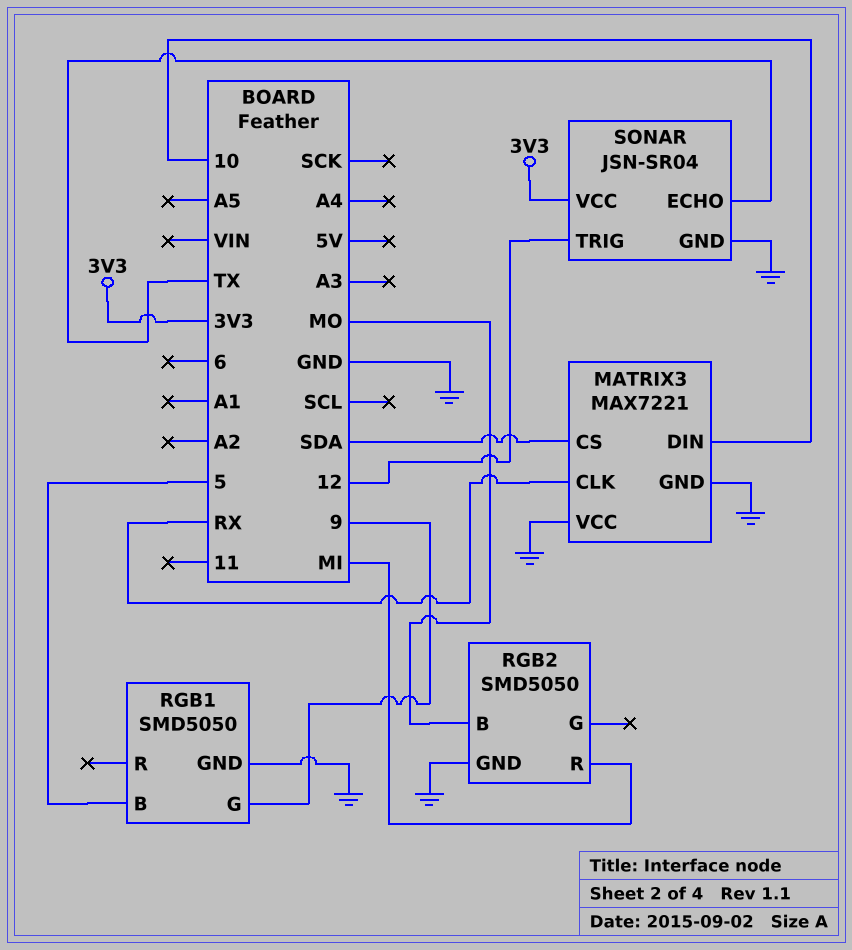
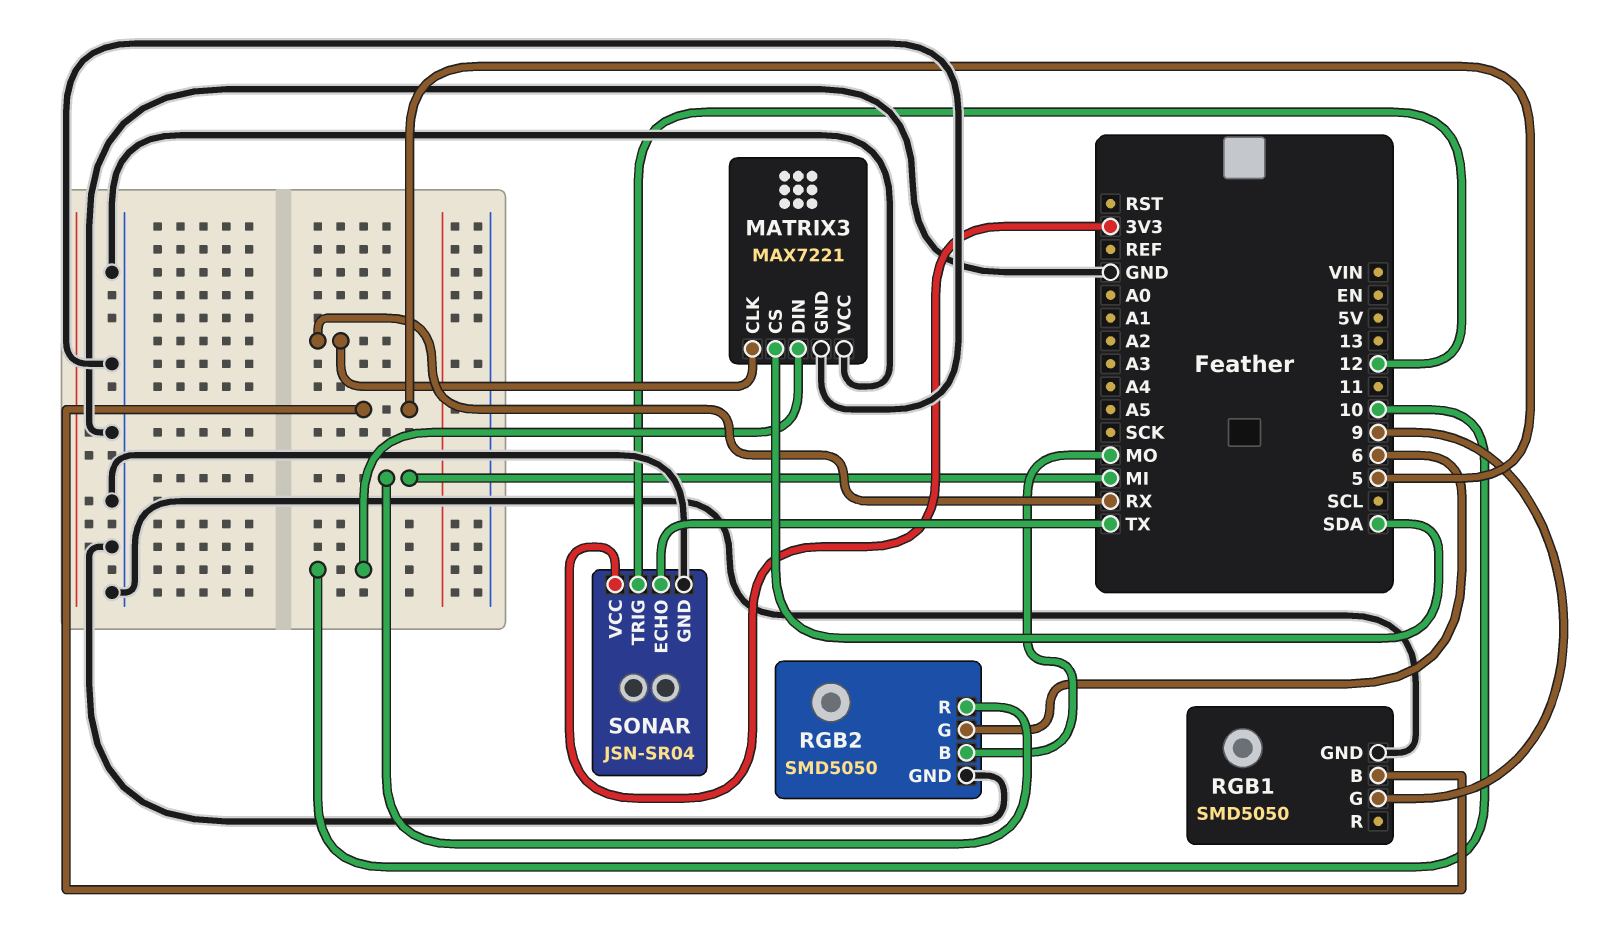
RGB2 pin G: none -> 6

